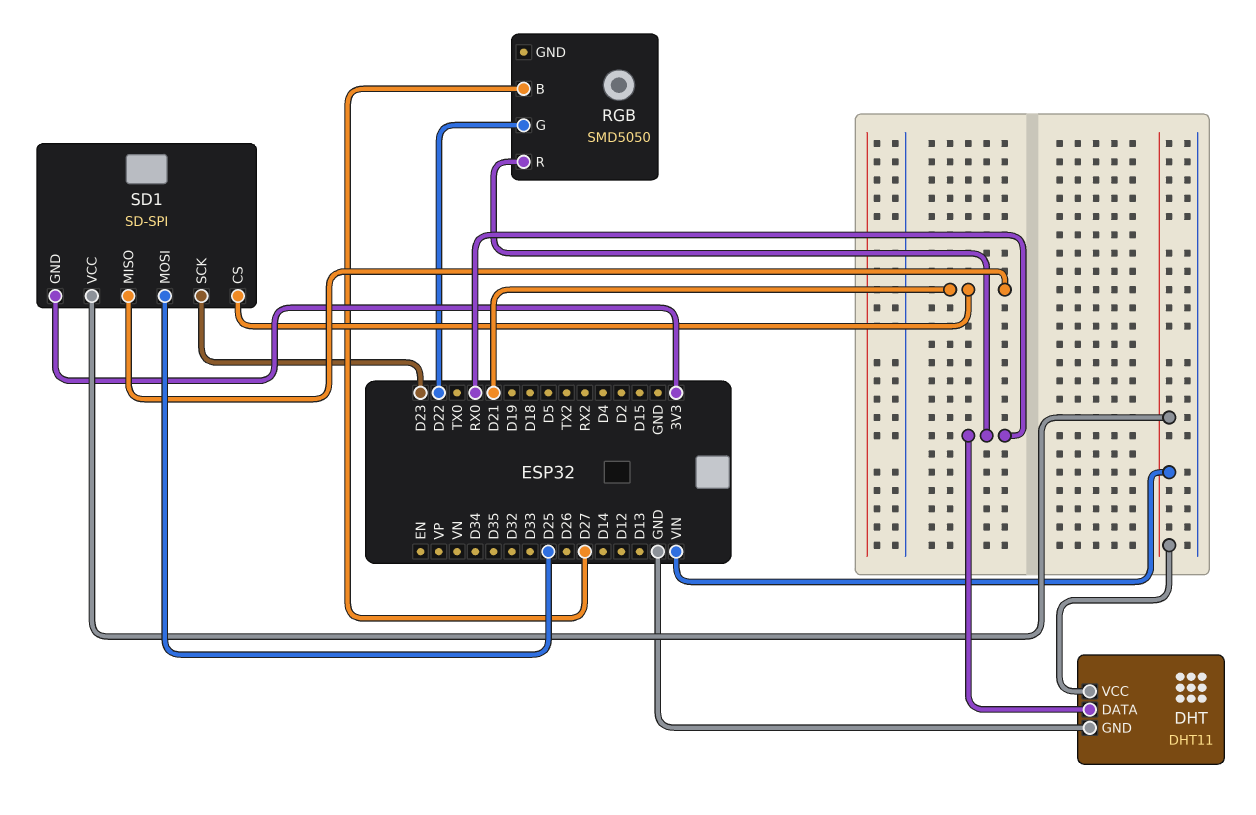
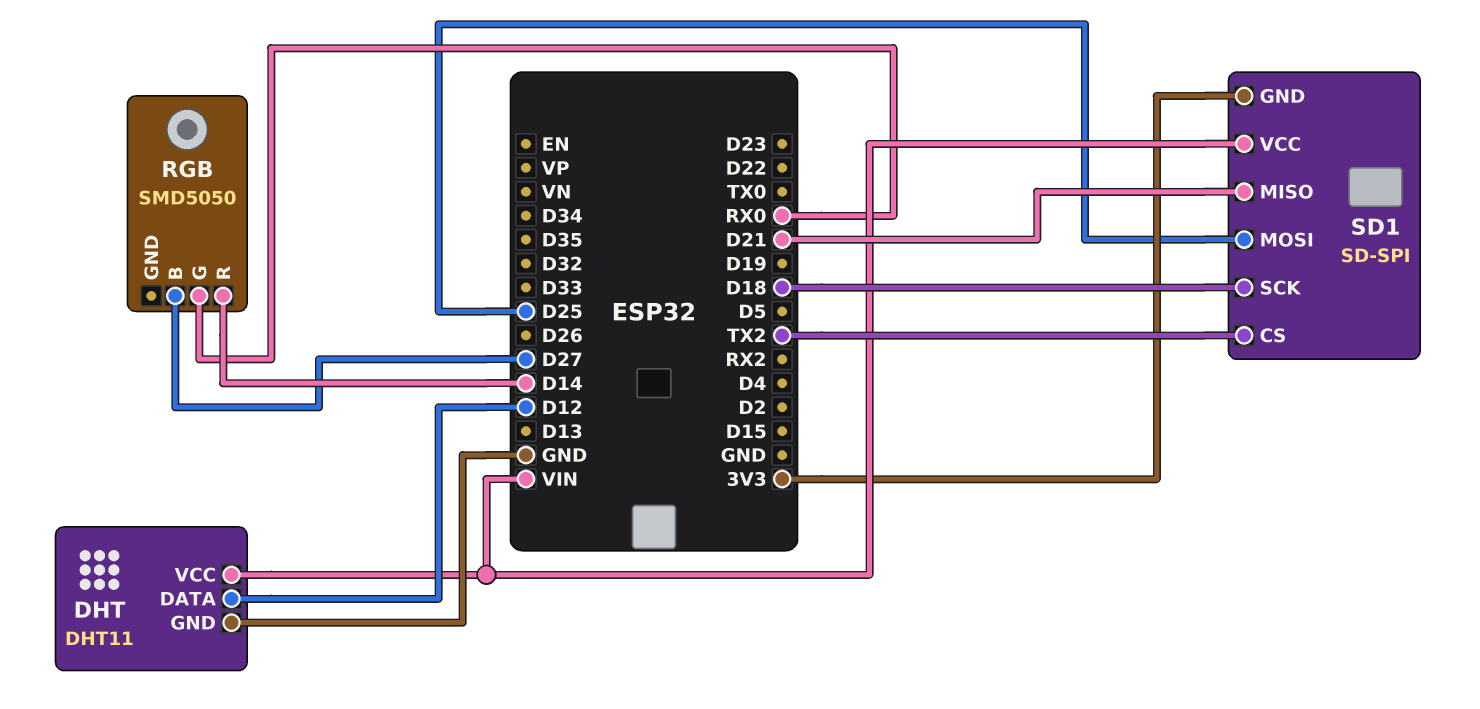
DHT pin DATA: RX0 -> D12
RGB pin G: D22 -> RX0
RGB pin R: RX0 -> D14
SD1 pin CS: D21 -> TX2
SD1 pin SCK: D23 -> D18

